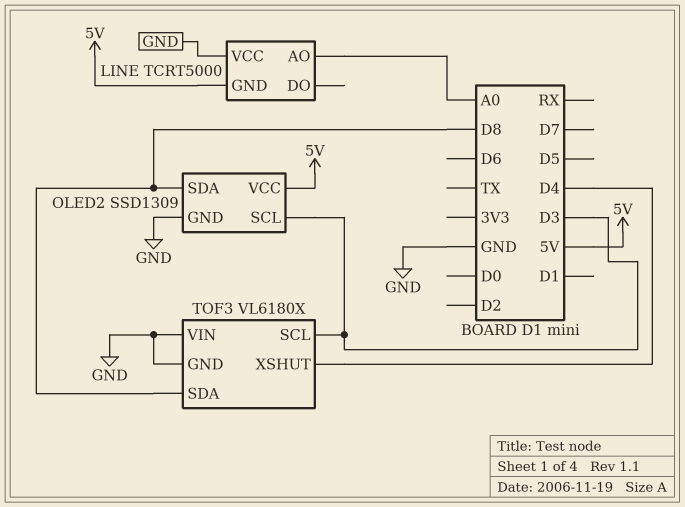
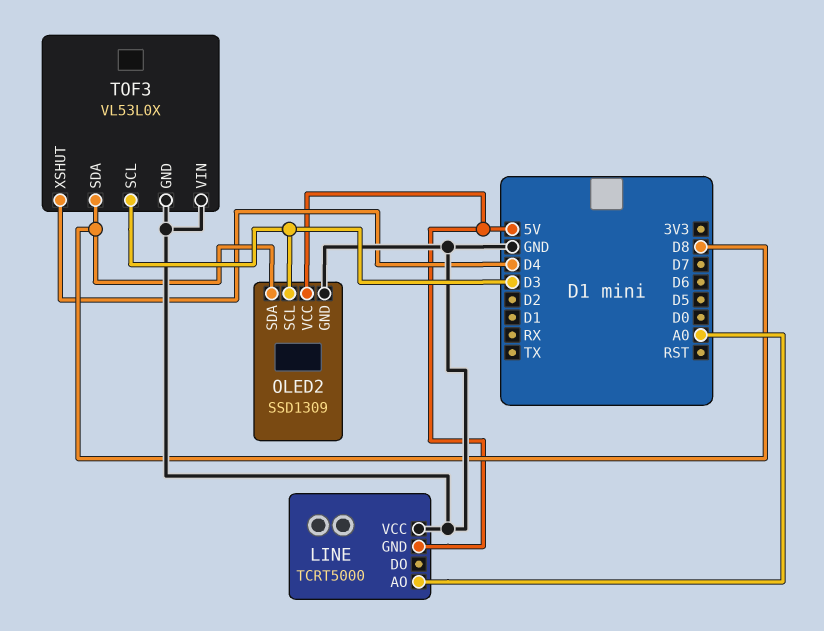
TOF3: VL6180X -> VL53L0X

